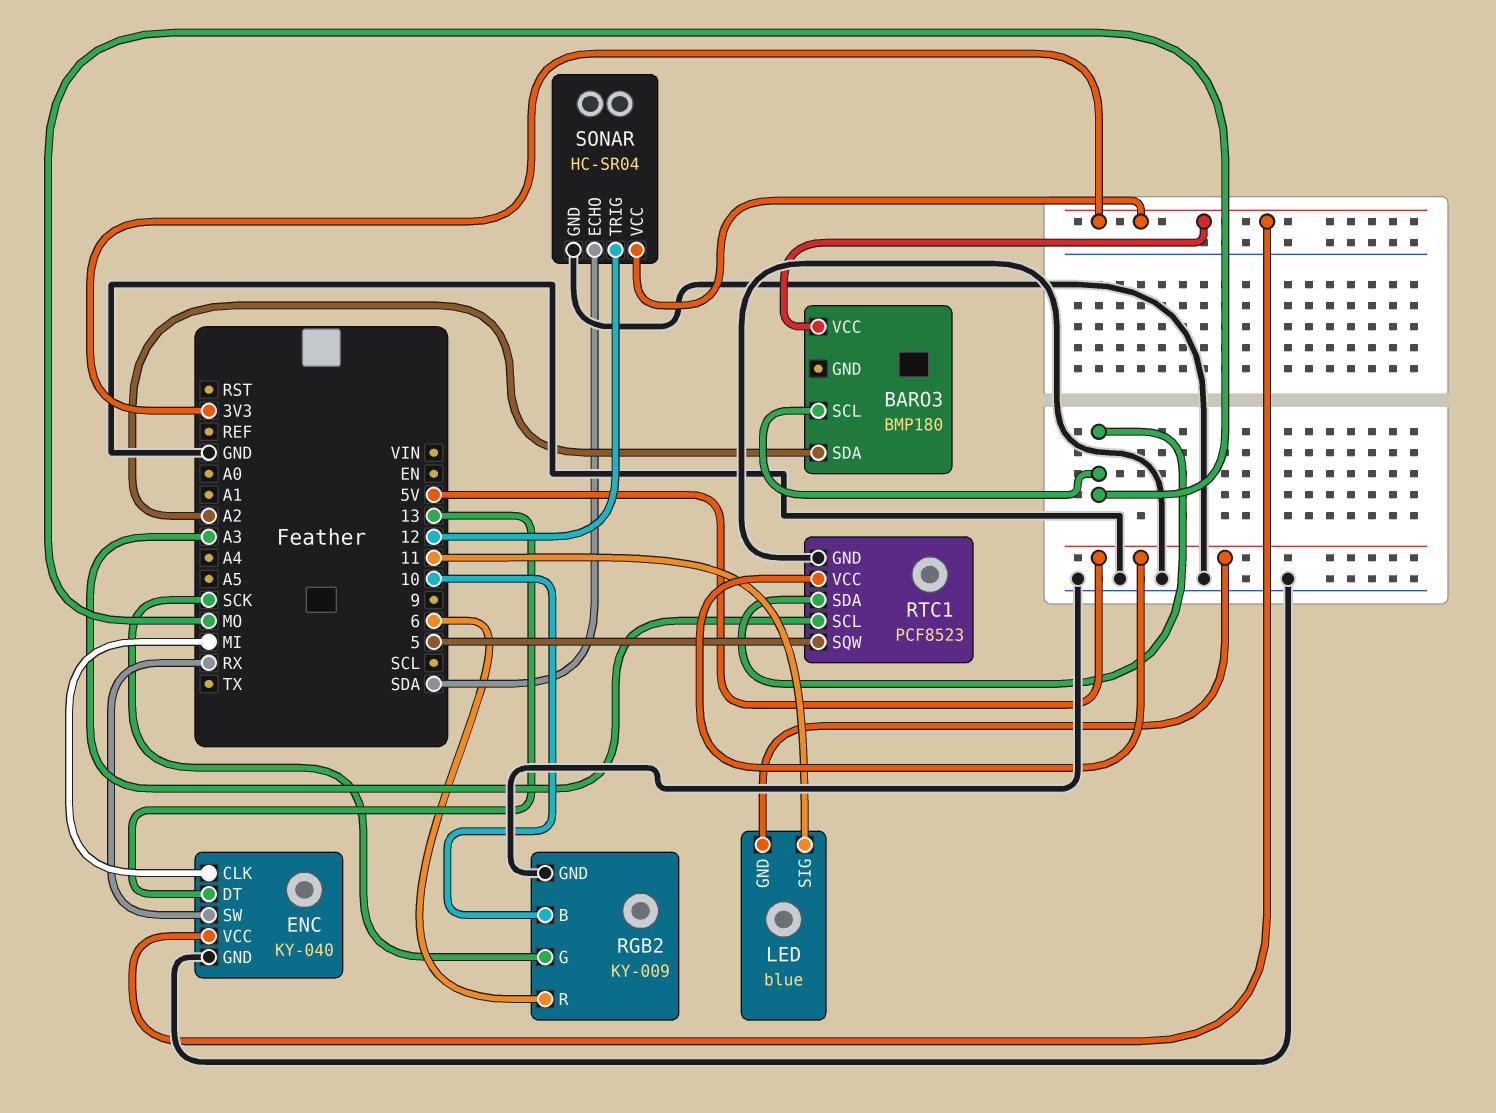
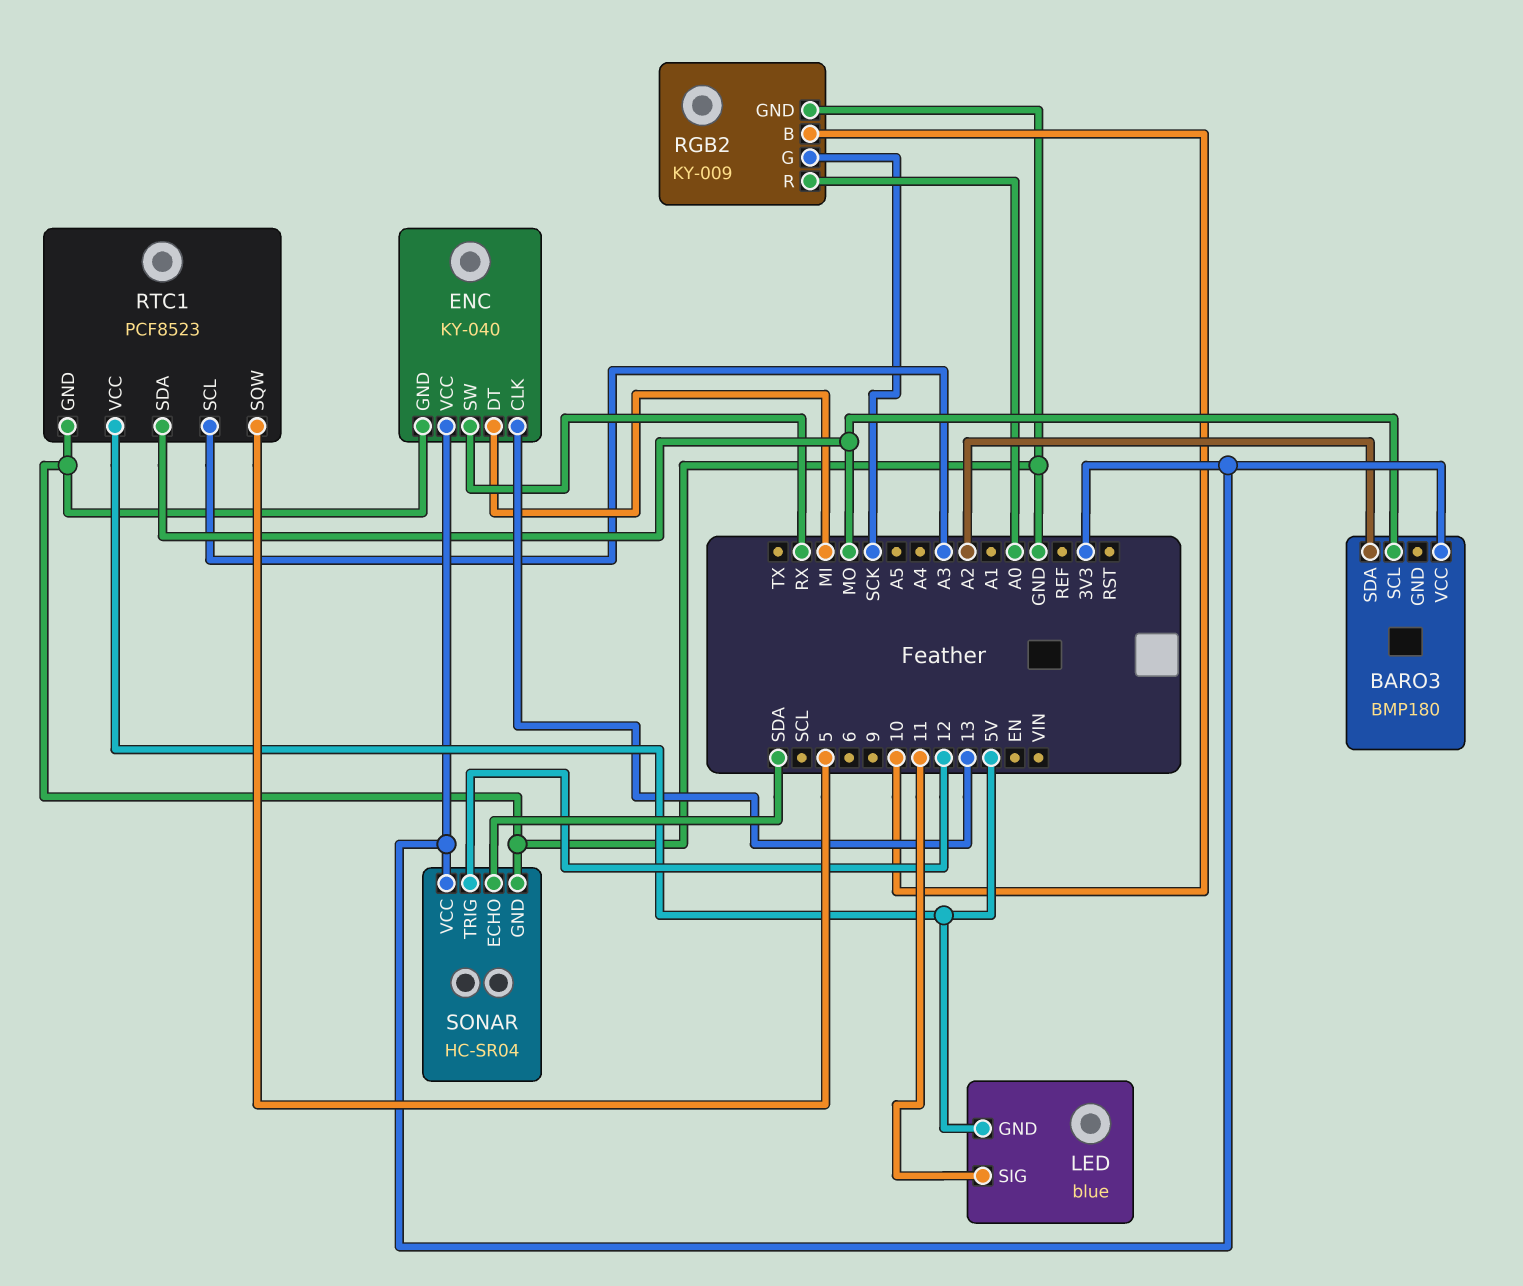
ENC pin CLK: MI -> 13
ENC pin DT: 13 -> MI
RGB2 pin R: 6 -> A0

